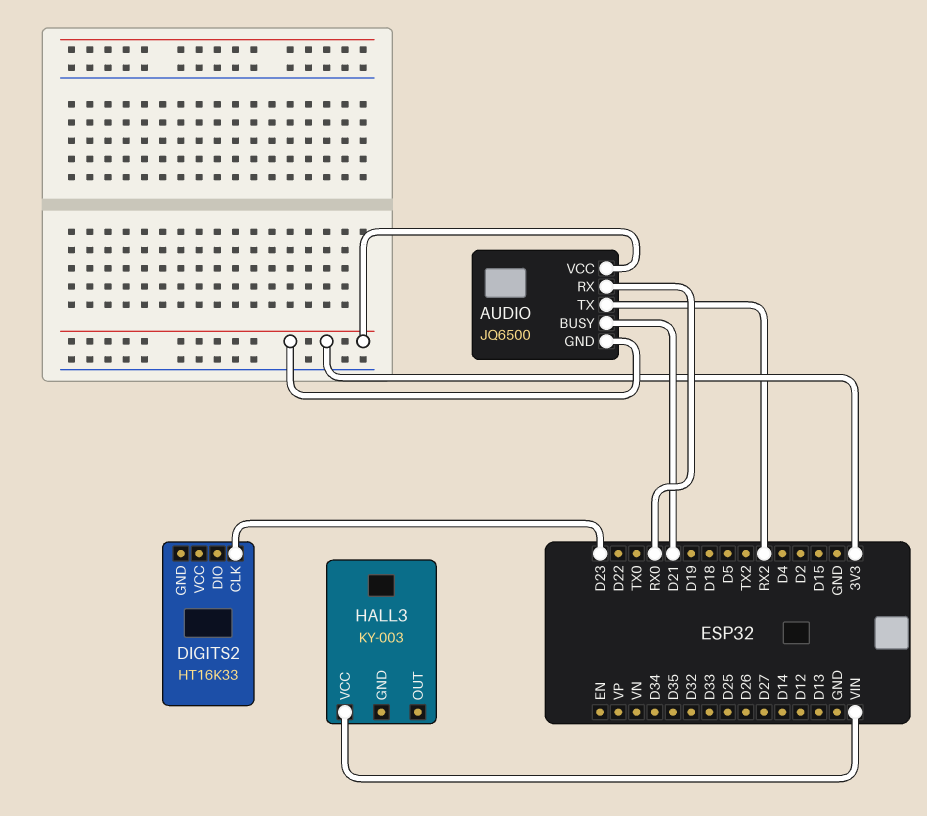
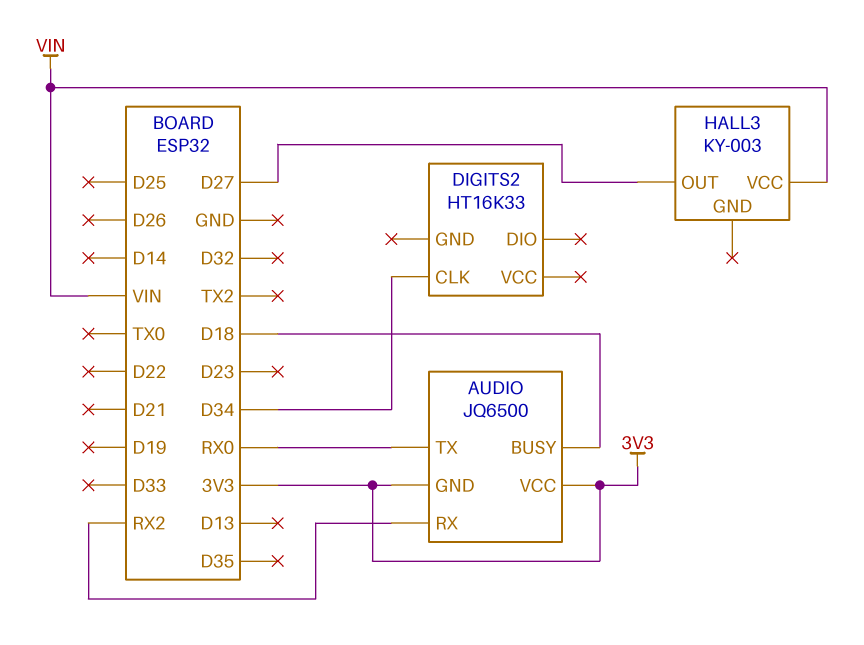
AUDIO pin BUSY: D21 -> D18
AUDIO pin RX: RX0 -> RX2
AUDIO pin TX: RX2 -> RX0
DIGITS2 pin CLK: D23 -> D34
HALL3 pin OUT: none -> D27

